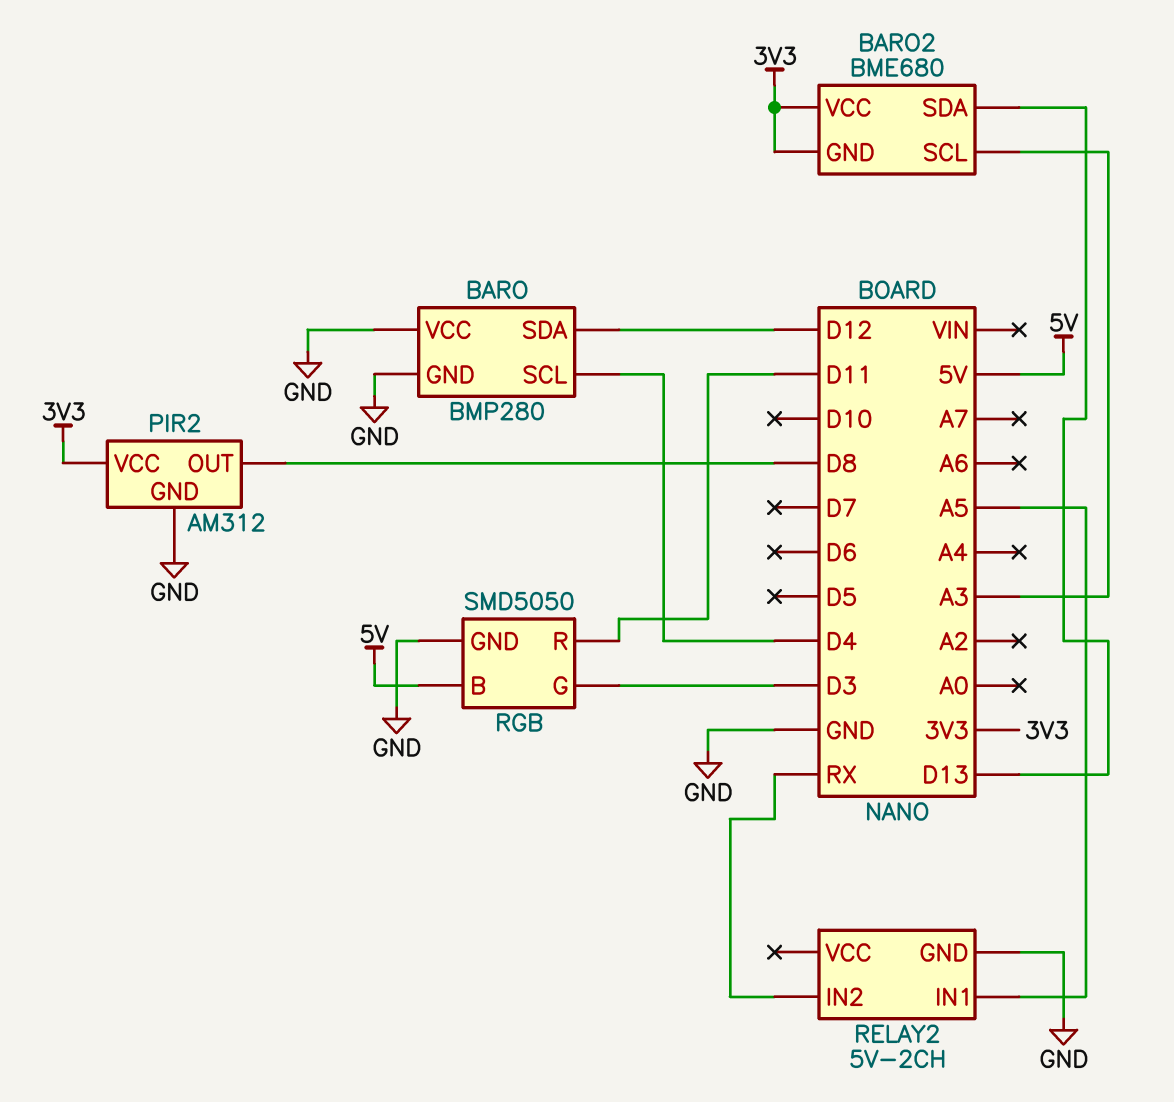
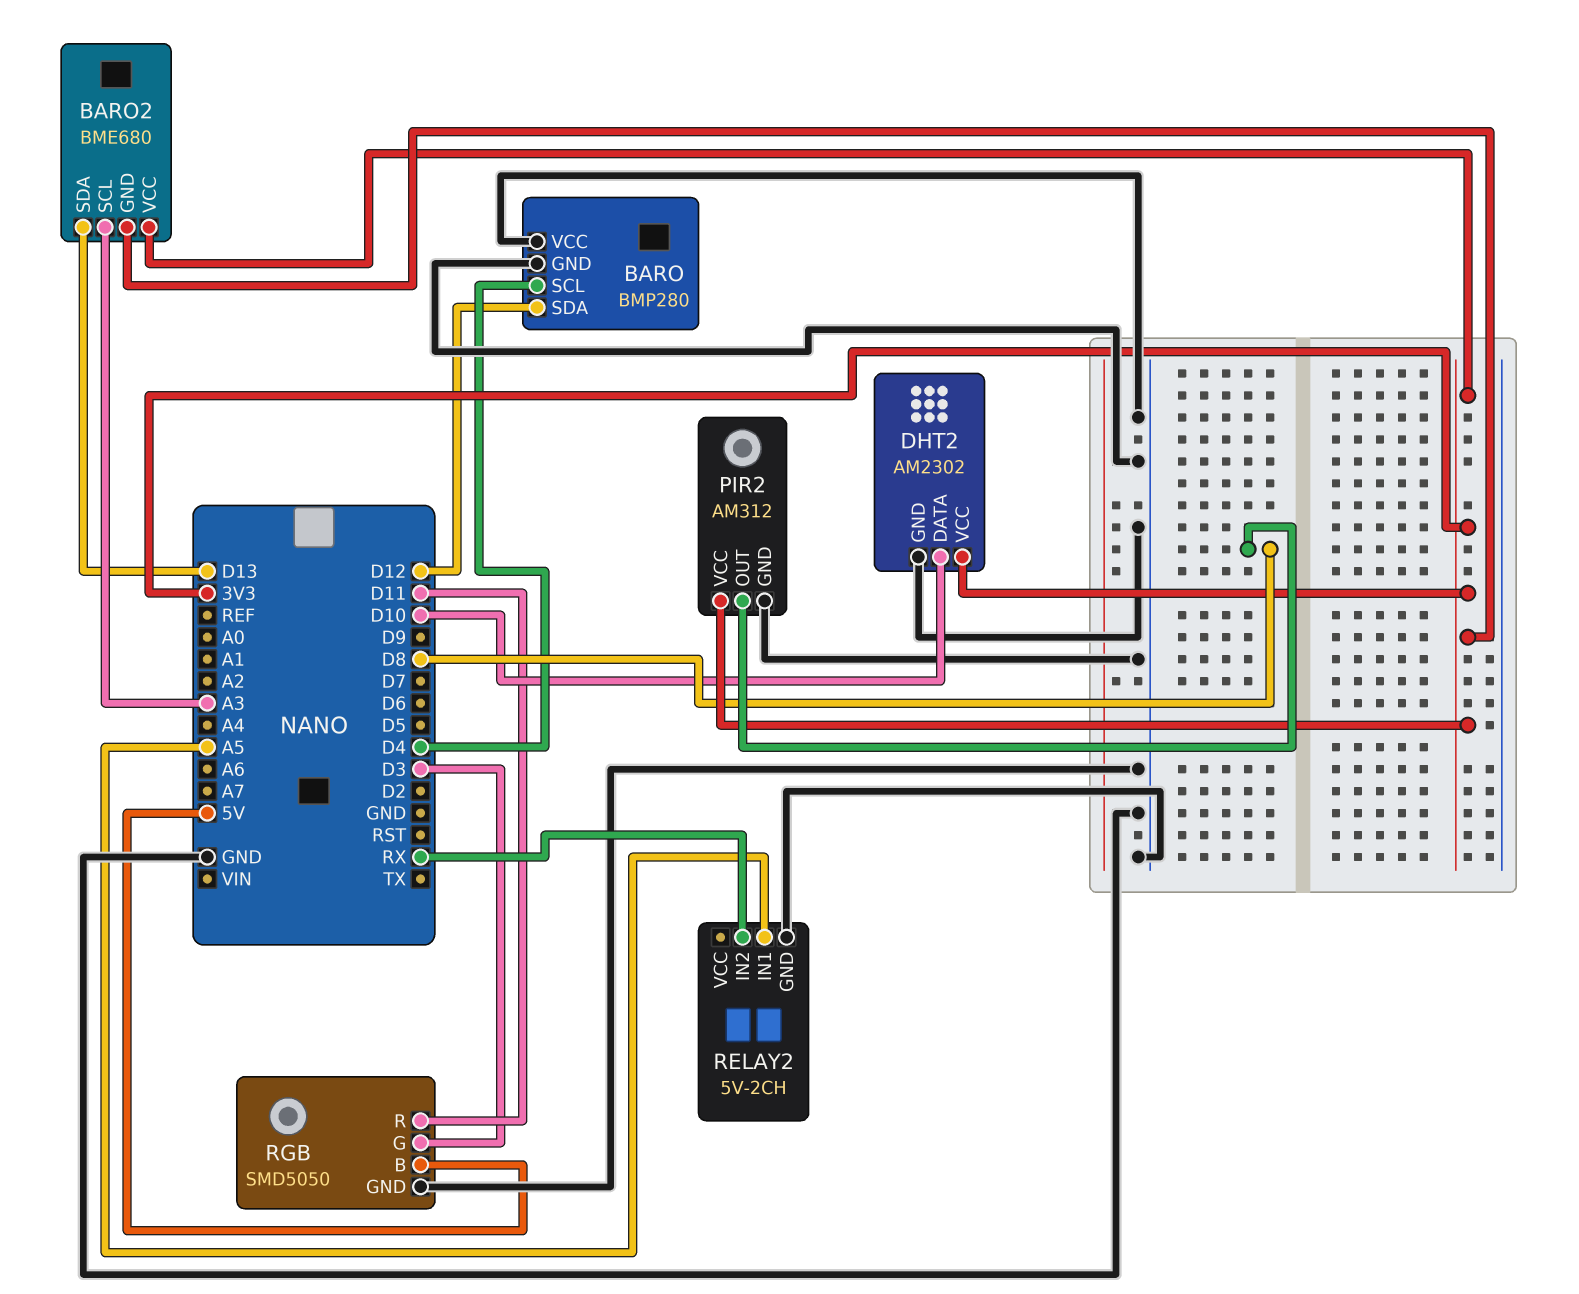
DHT2: none -> AM2302
DHT2 pin DATA: none -> D10
DHT2 pin GND: none -> GND
DHT2 pin VCC: none -> 3V3

